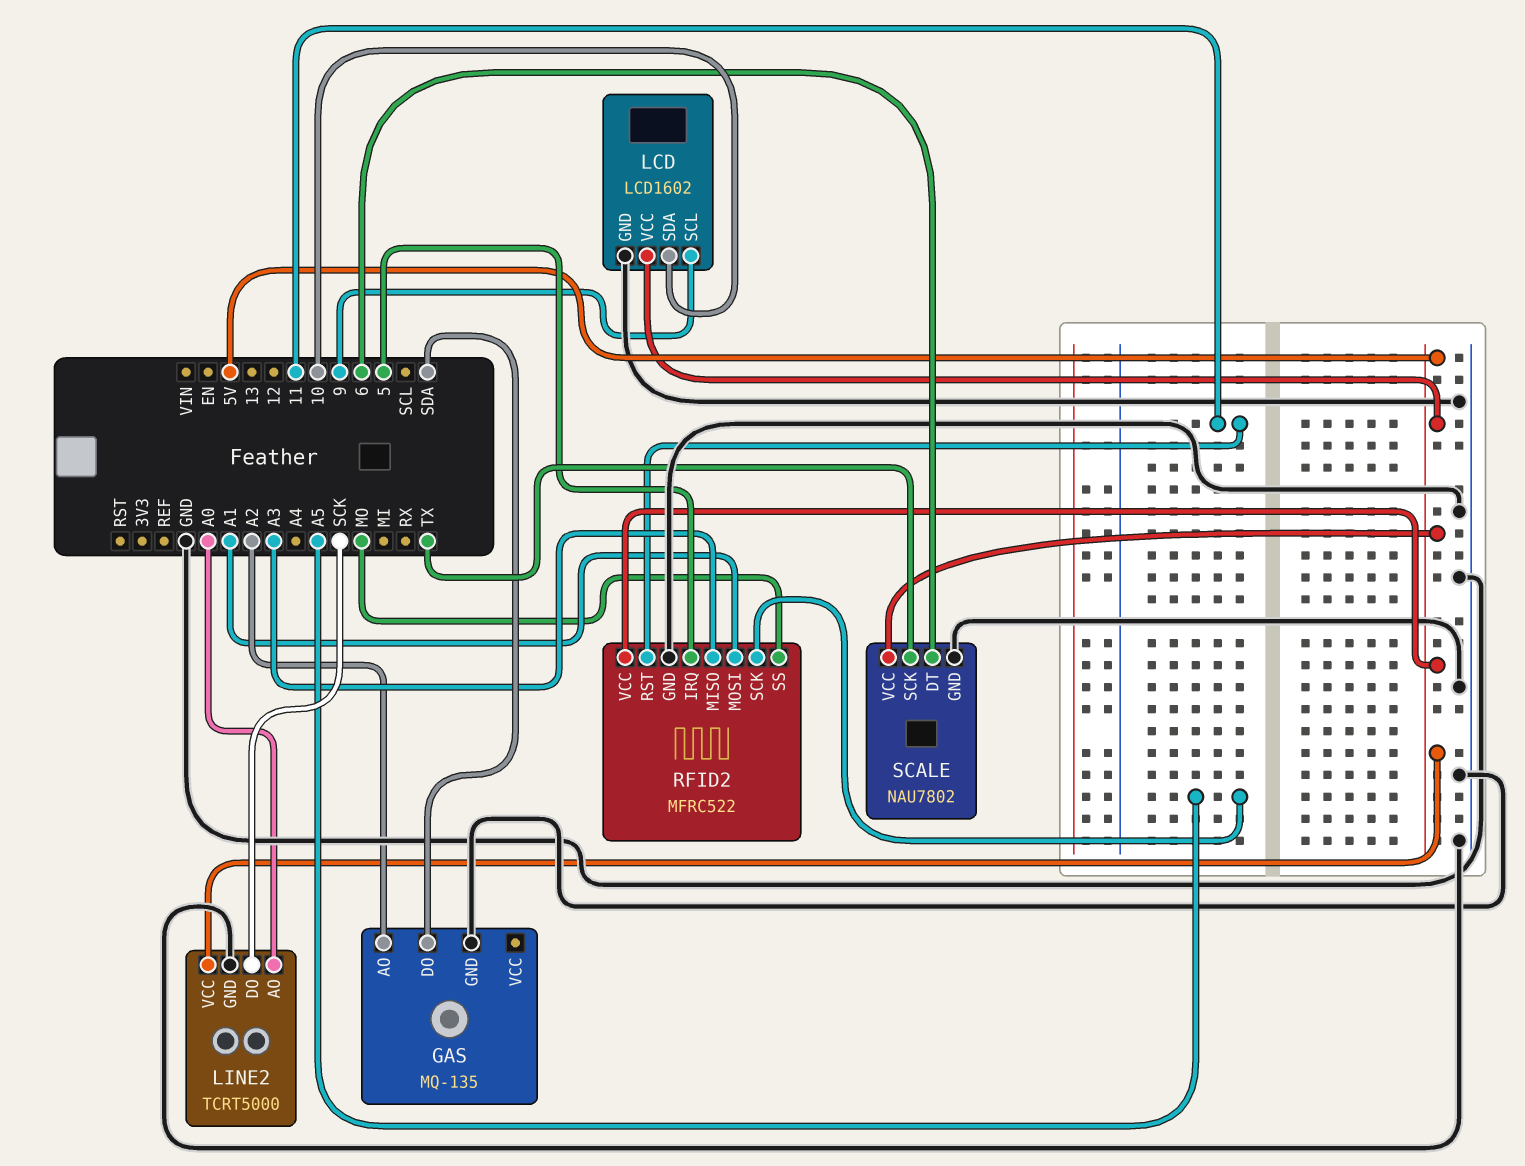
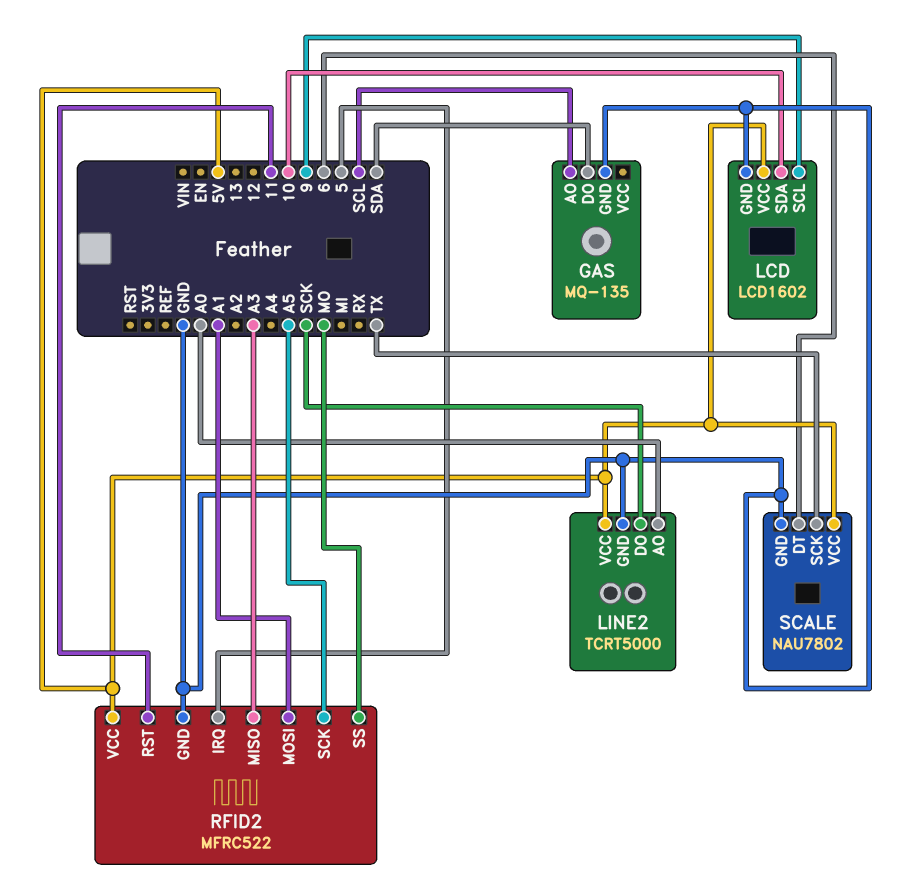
GAS pin AO: A2 -> SCL

